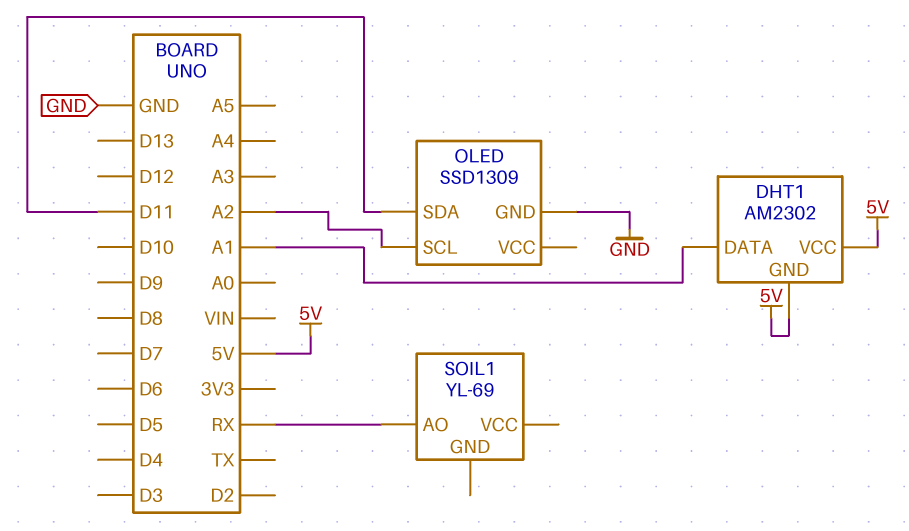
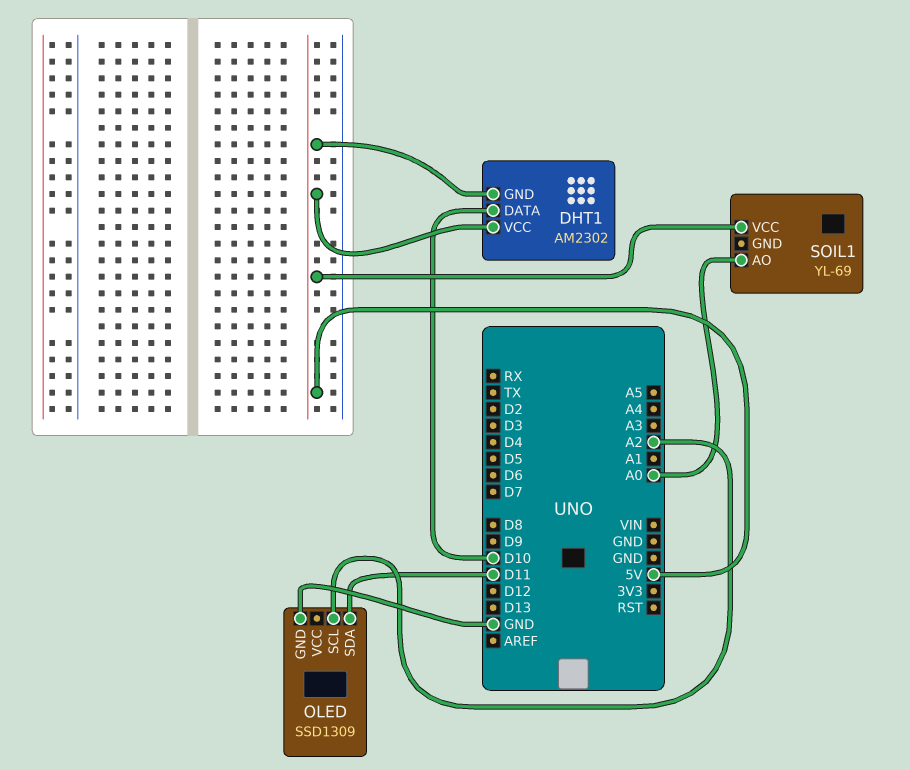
DHT1 pin DATA: A1 -> D10
SOIL1 pin AO: RX -> A0
SOIL1 pin VCC: none -> 5V

